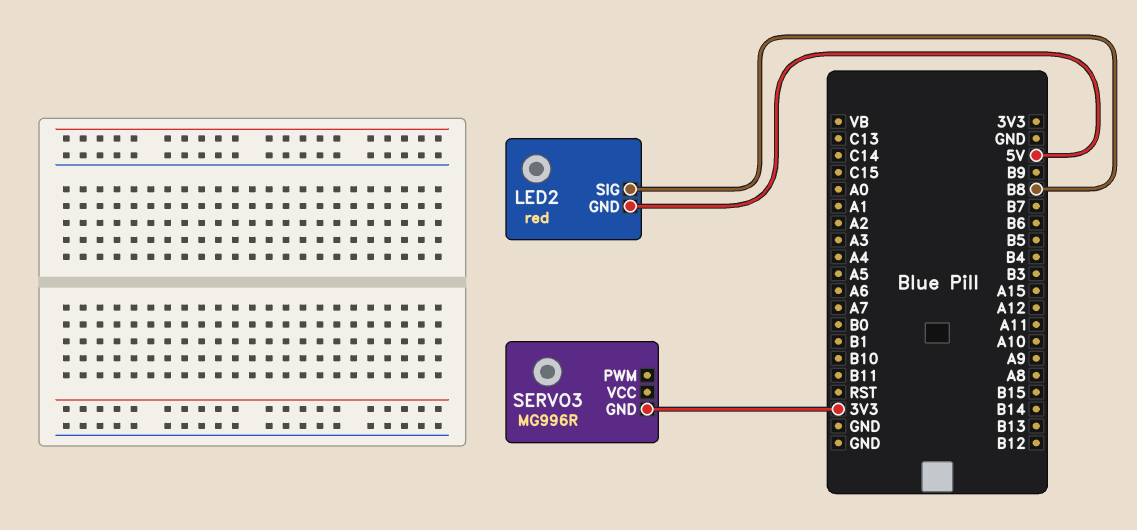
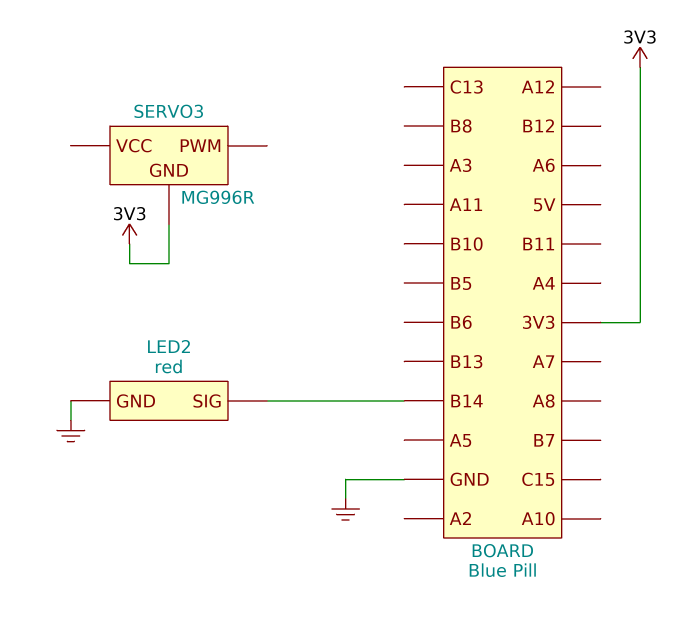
LED2 pin GND: 5V -> GND
LED2 pin SIG: B8 -> B14

